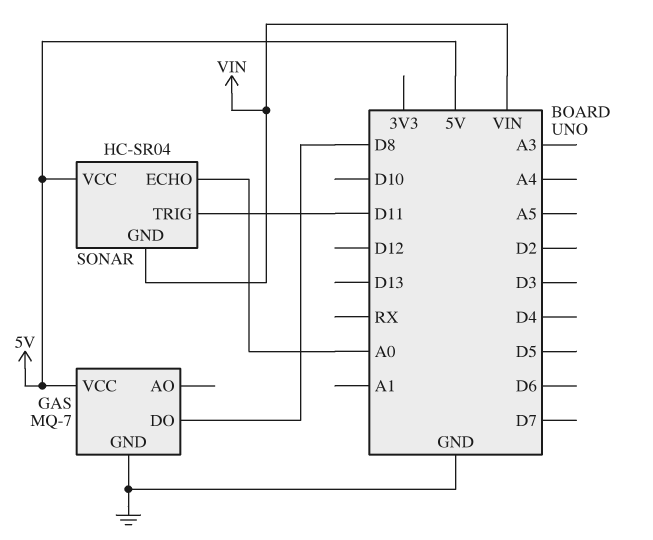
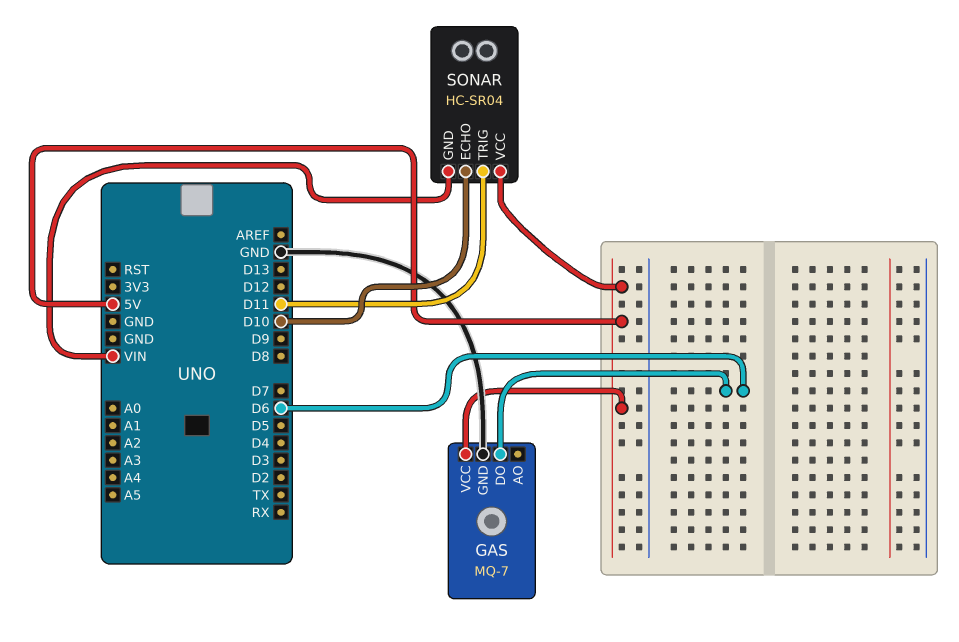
GAS pin DO: D8 -> D6
SONAR pin ECHO: A0 -> D10

